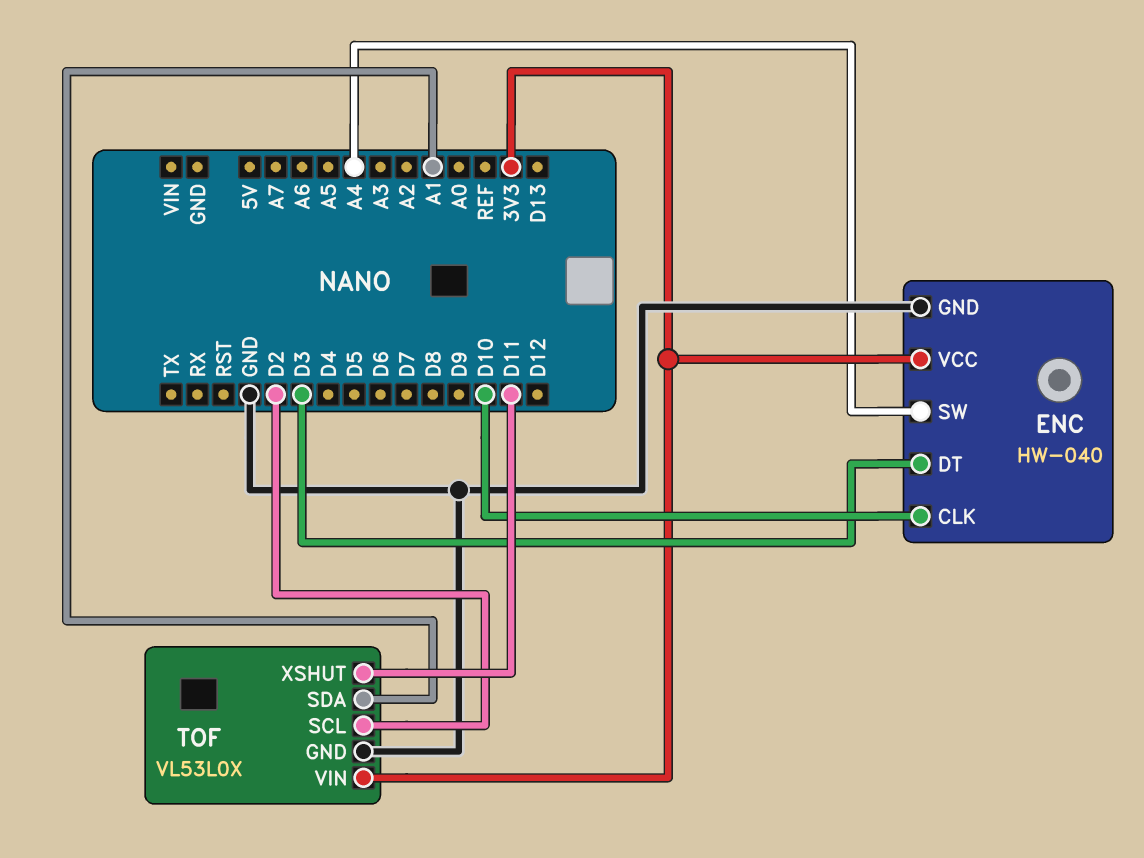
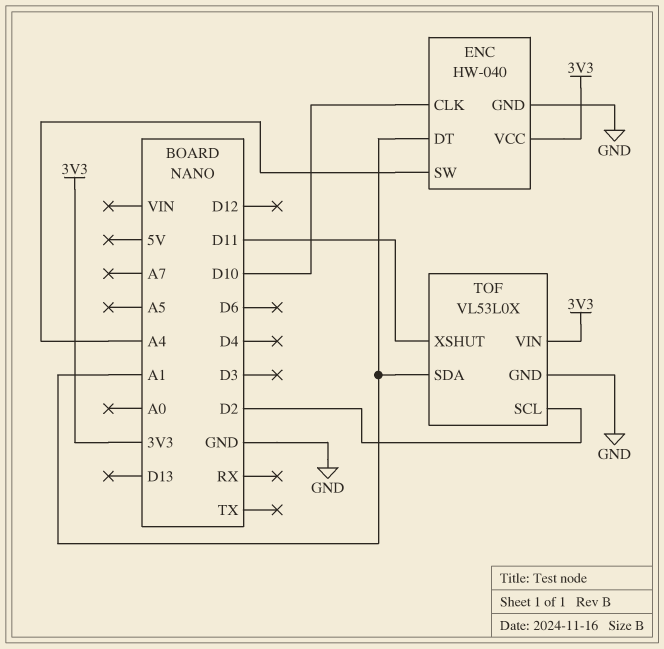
ENC pin DT: D3 -> A1

